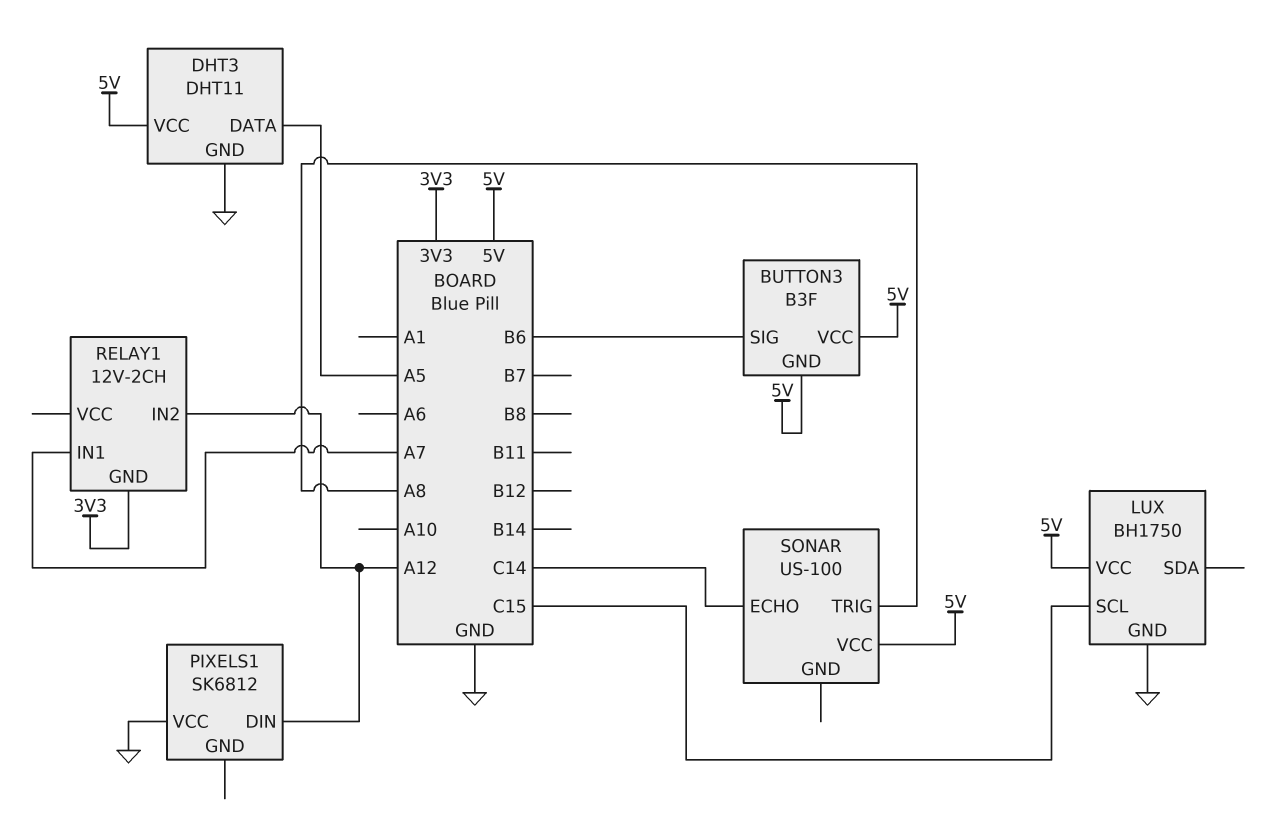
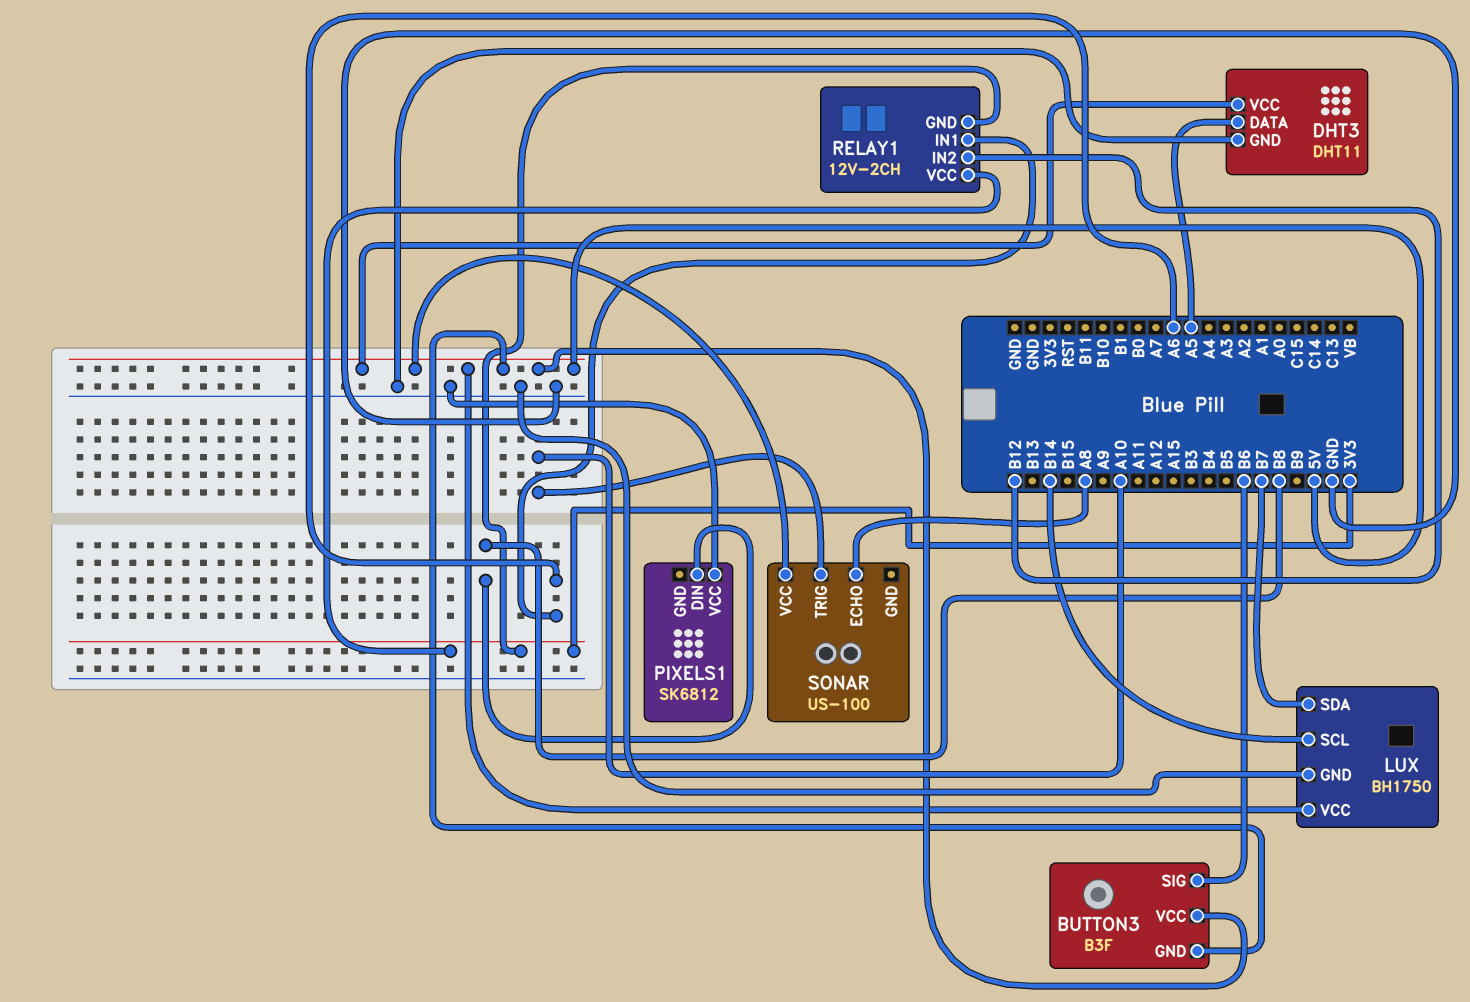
LUX pin SCL: C15 -> B14
LUX pin SDA: none -> B7
PIXELS1 pin DIN: A12 -> B8
RELAY1 pin IN1: A7 -> A6
RELAY1 pin IN2: A12 -> B12
RELAY1 pin VCC: none -> 3V3
SONAR pin ECHO: C14 -> A8
SONAR pin TRIG: A8 -> A10

